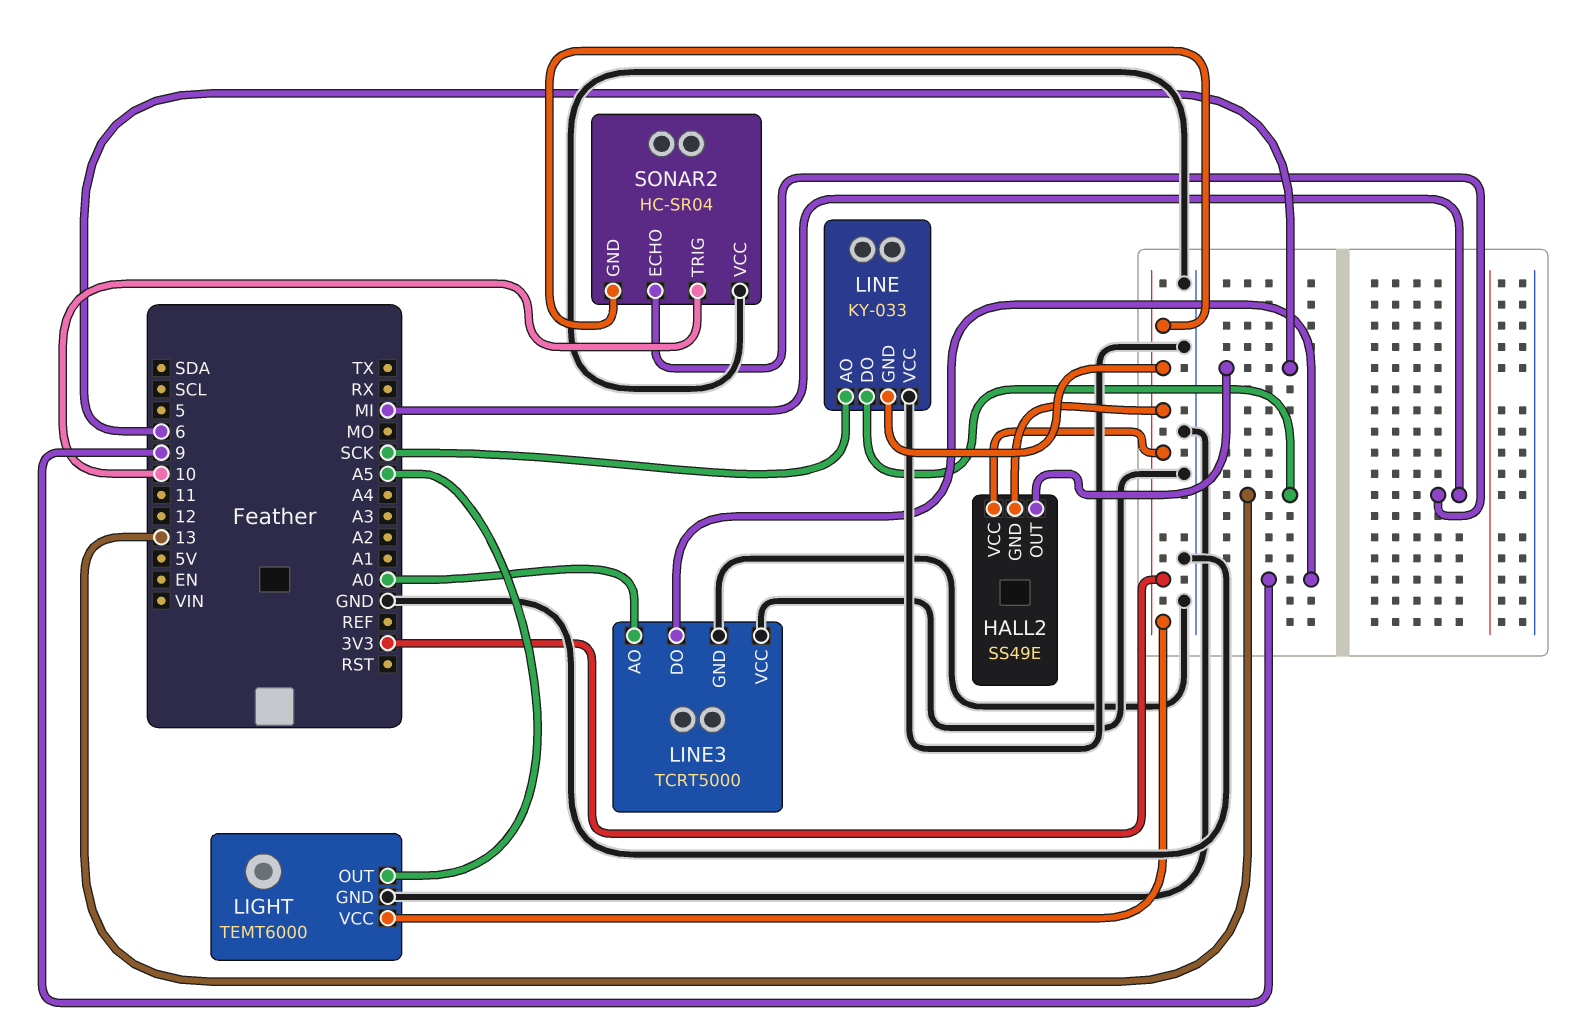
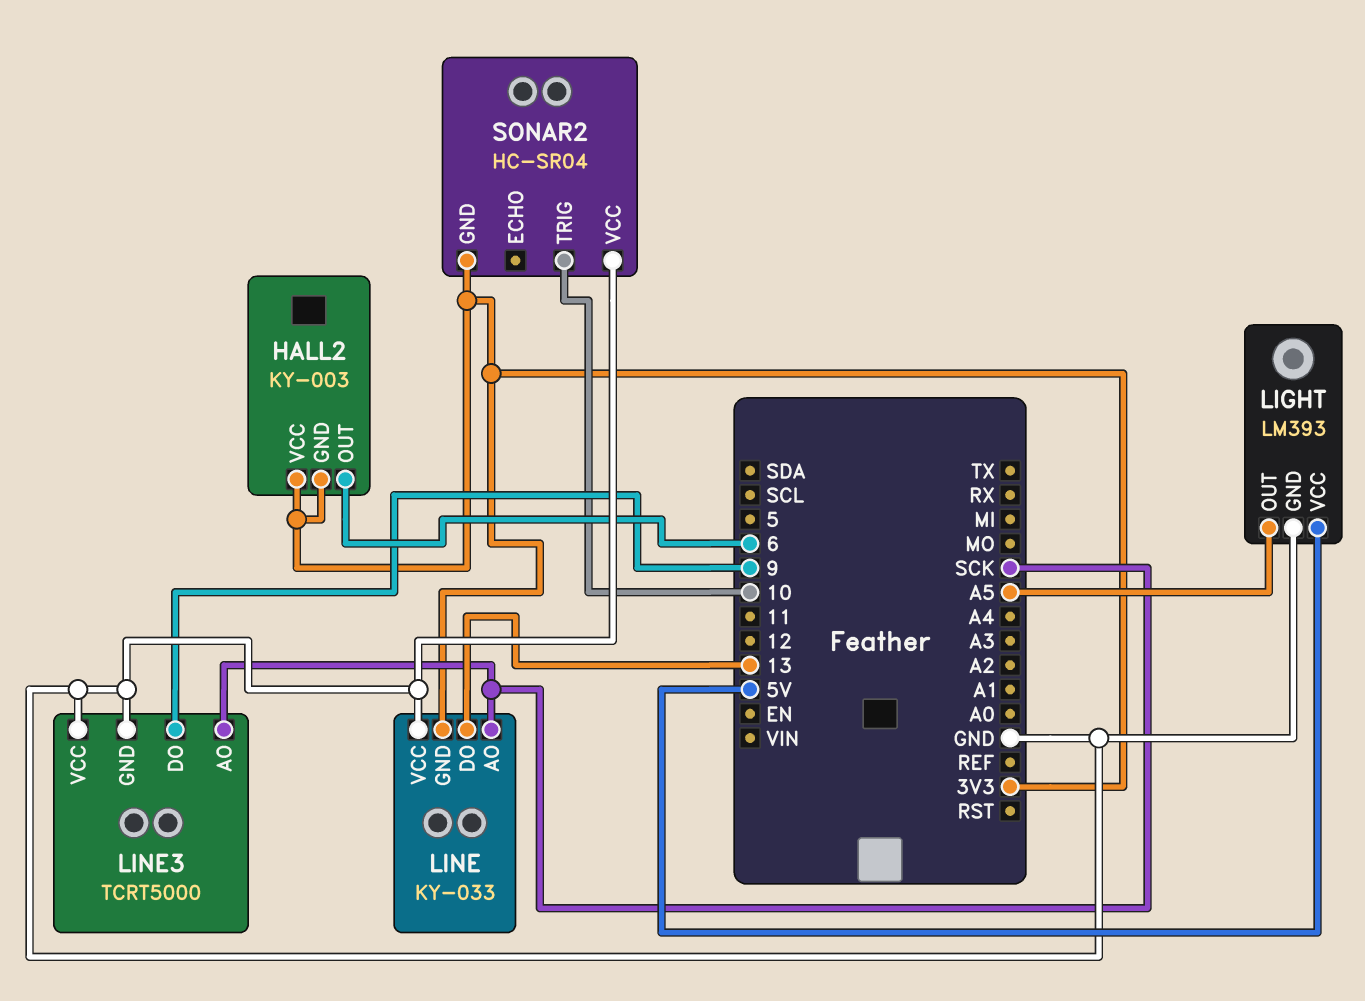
HALL2: SS49E -> KY-003
LIGHT: TEMT6000 -> LM393
LIGHT pin VCC: 3V3 -> 5V
LINE3 pin AO: A0 -> SCK
SONAR2 pin ECHO: MI -> none

